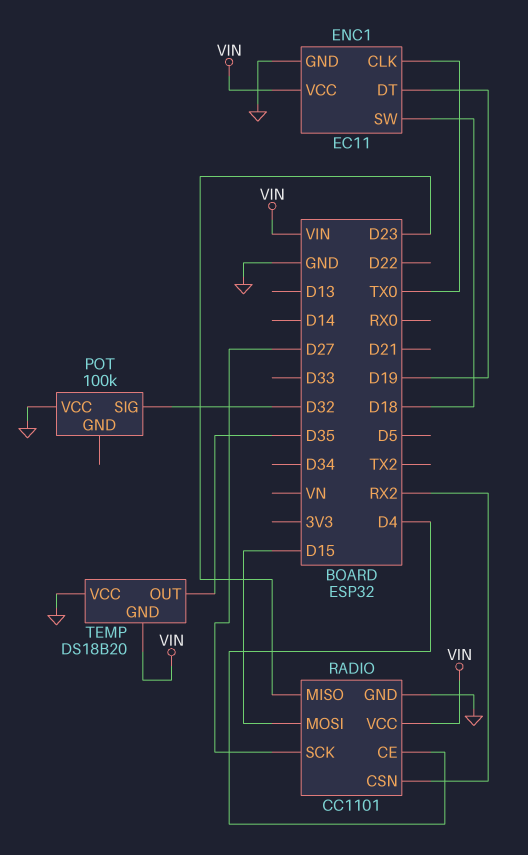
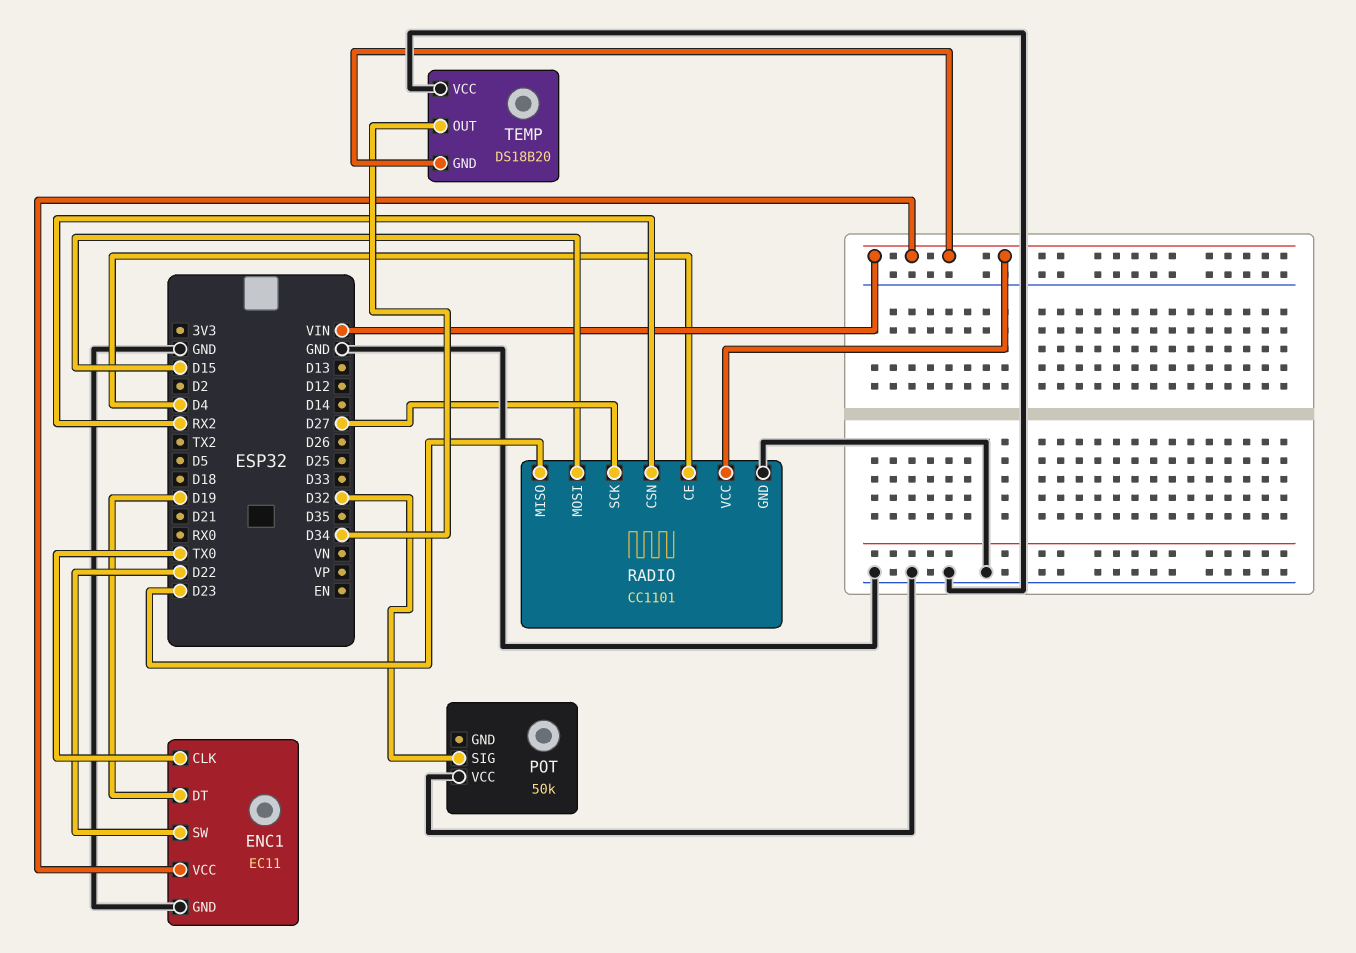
ENC1 pin SW: D18 -> D22
POT: 100k -> 50k
TEMP pin OUT: D35 -> D34

